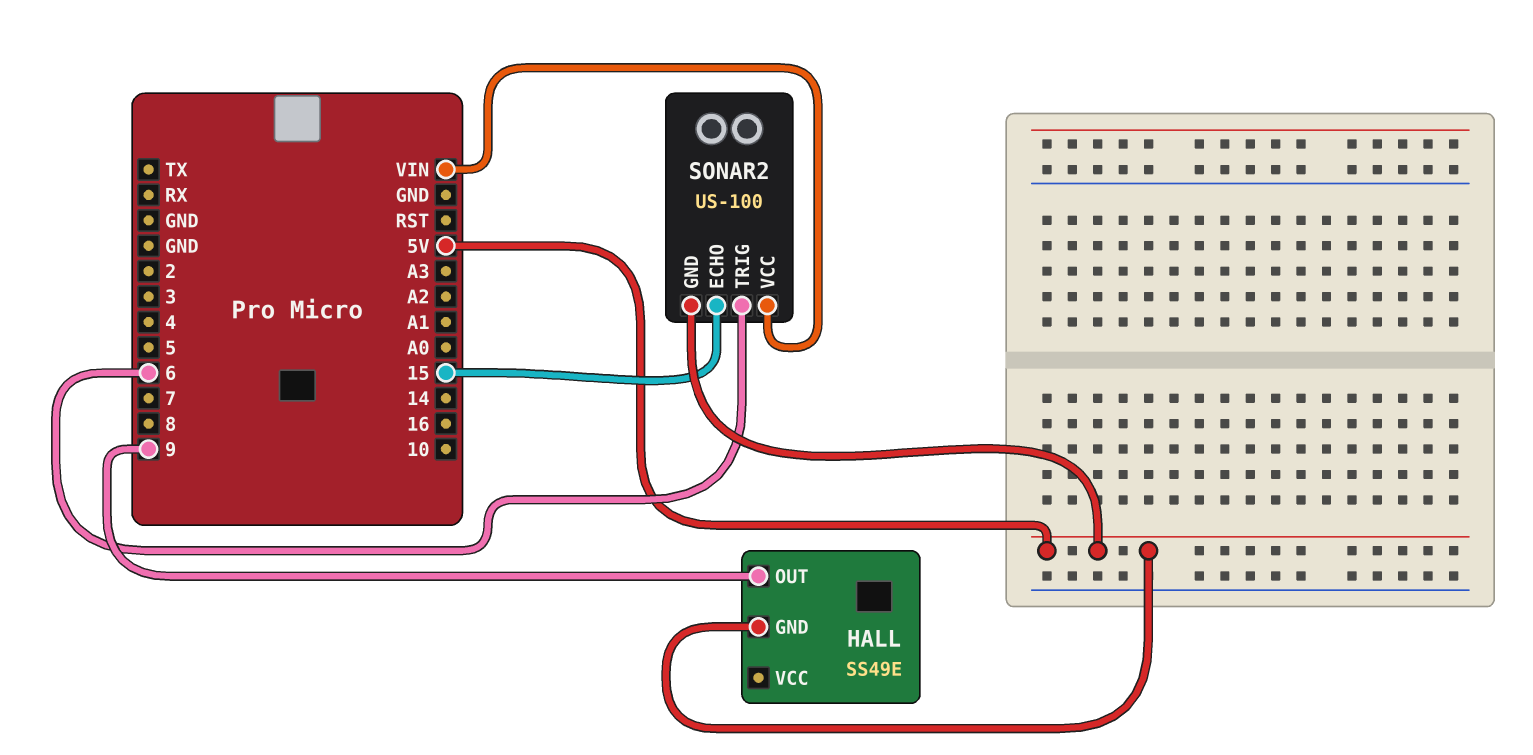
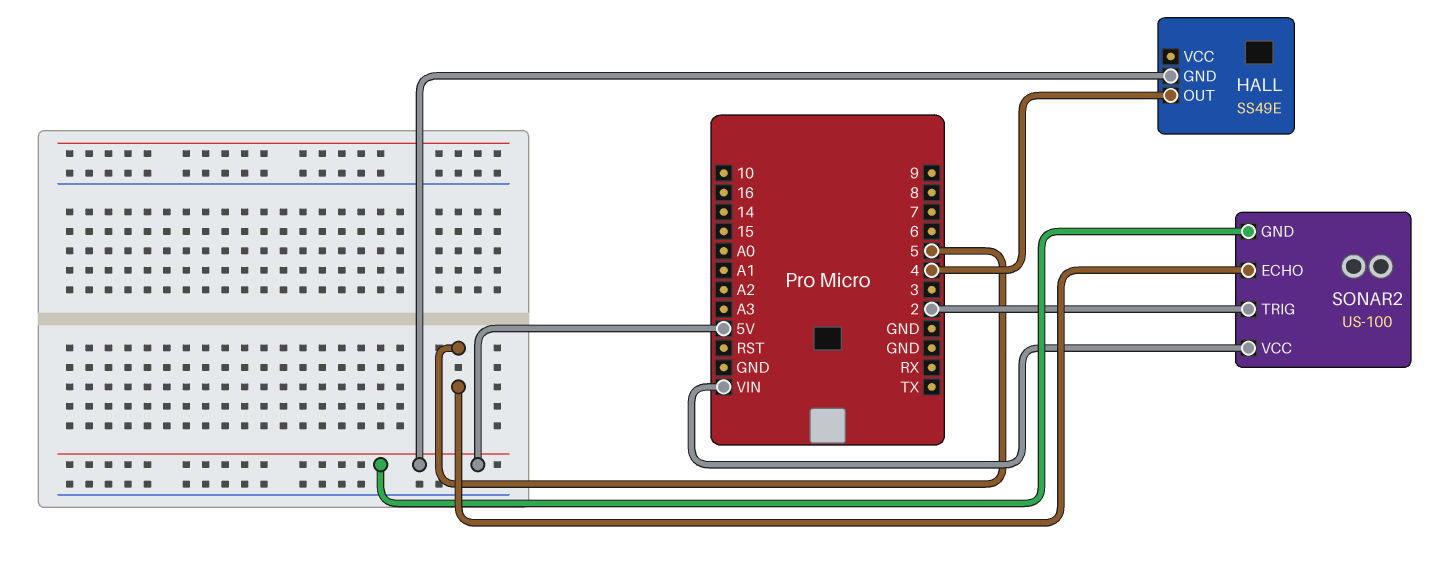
HALL pin OUT: 9 -> 4
SONAR2 pin ECHO: 15 -> 5
SONAR2 pin TRIG: 6 -> 2

